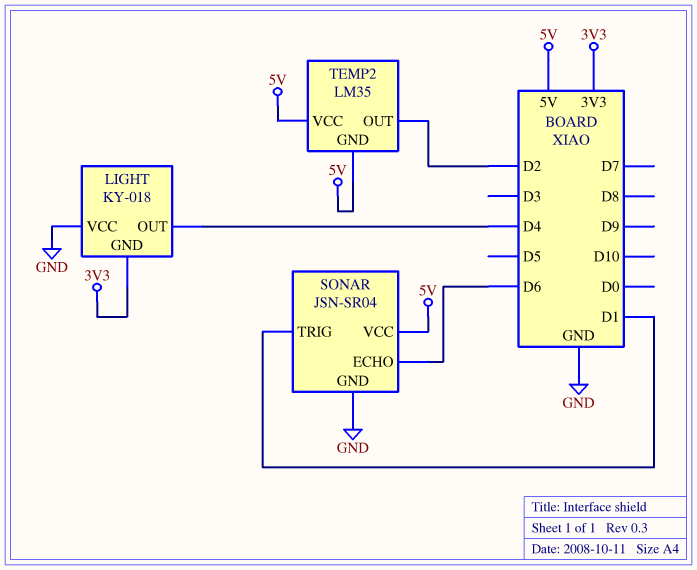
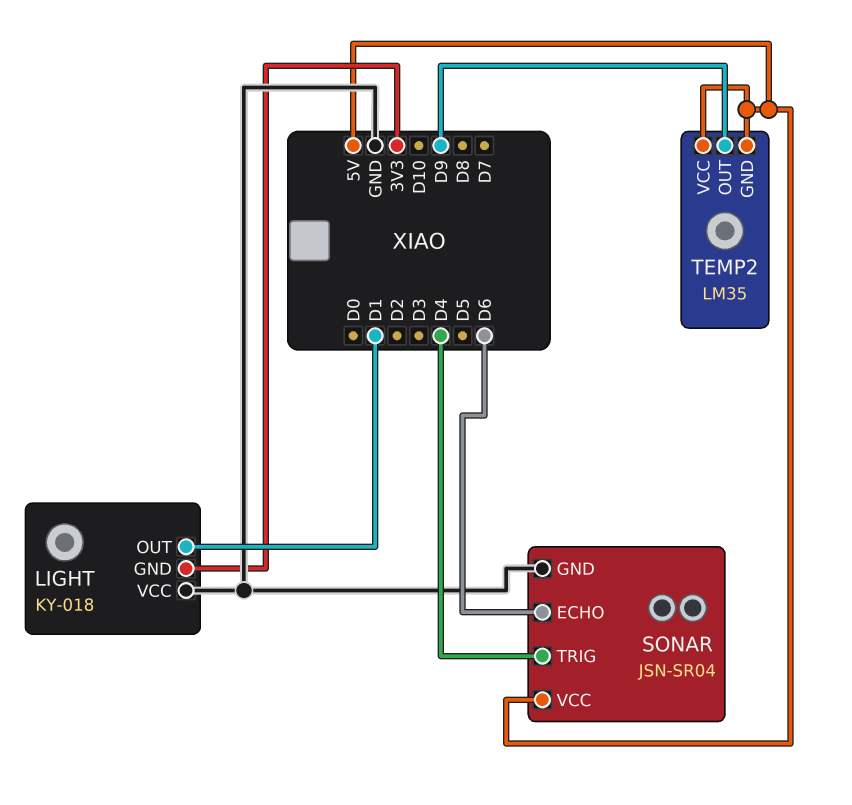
LIGHT pin OUT: D4 -> D1
SONAR pin TRIG: D1 -> D4
TEMP2 pin OUT: D2 -> D9

